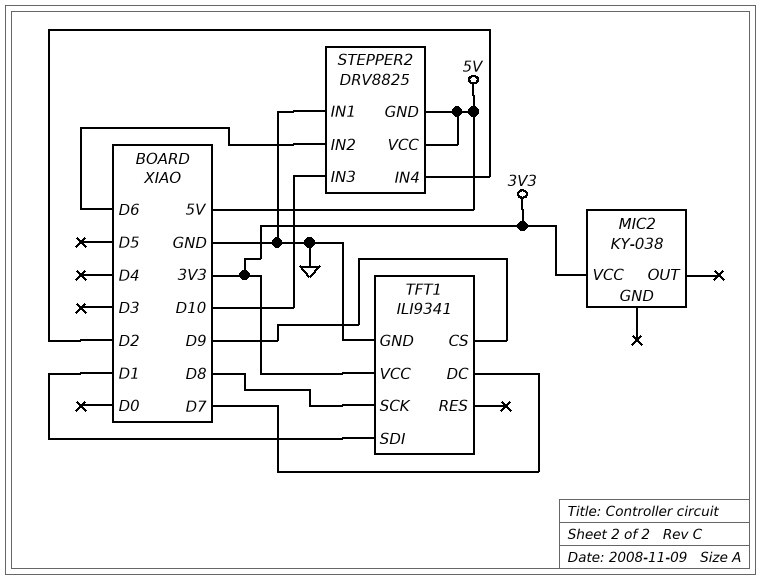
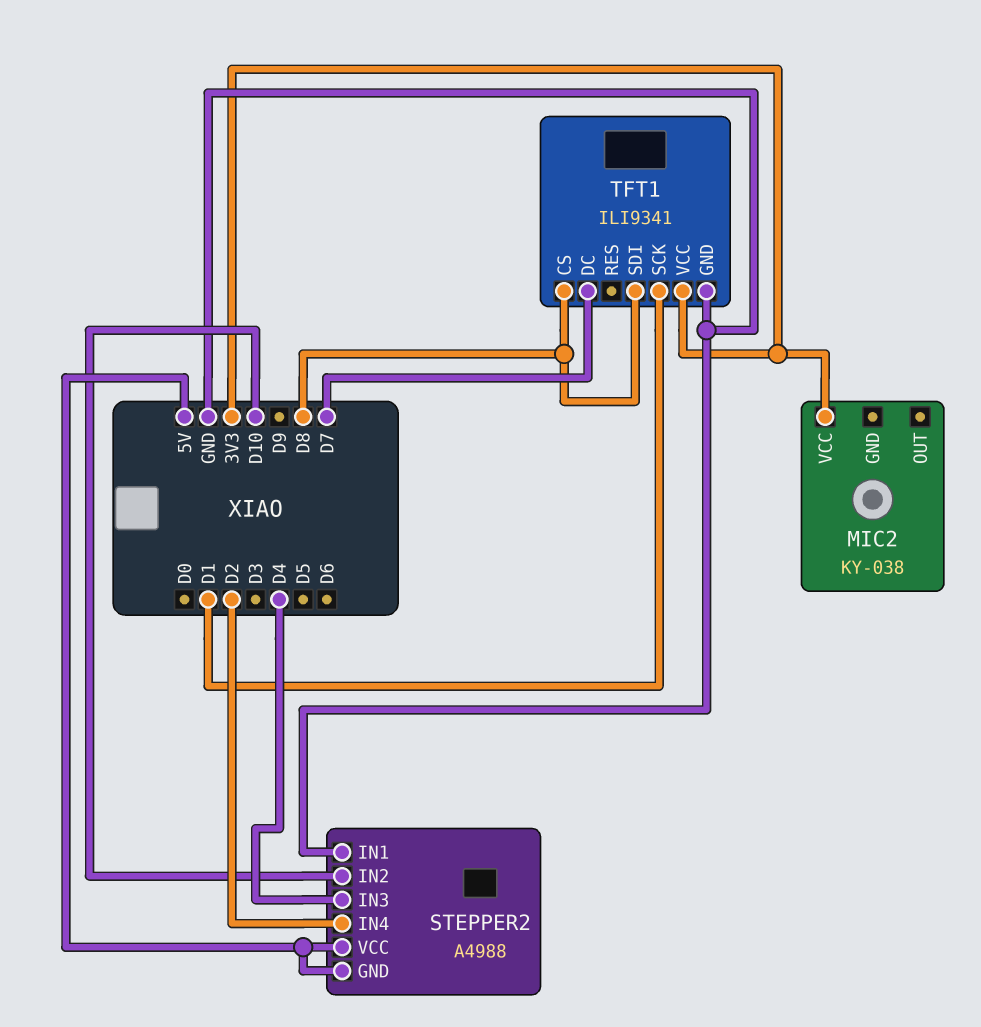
STEPPER2: DRV8825 -> A4988
STEPPER2 pin IN2: D6 -> D10
STEPPER2 pin IN3: D10 -> D4
TFT1 pin CS: D9 -> D8
TFT1 pin SCK: D8 -> D1
TFT1 pin SDI: D1 -> D8

